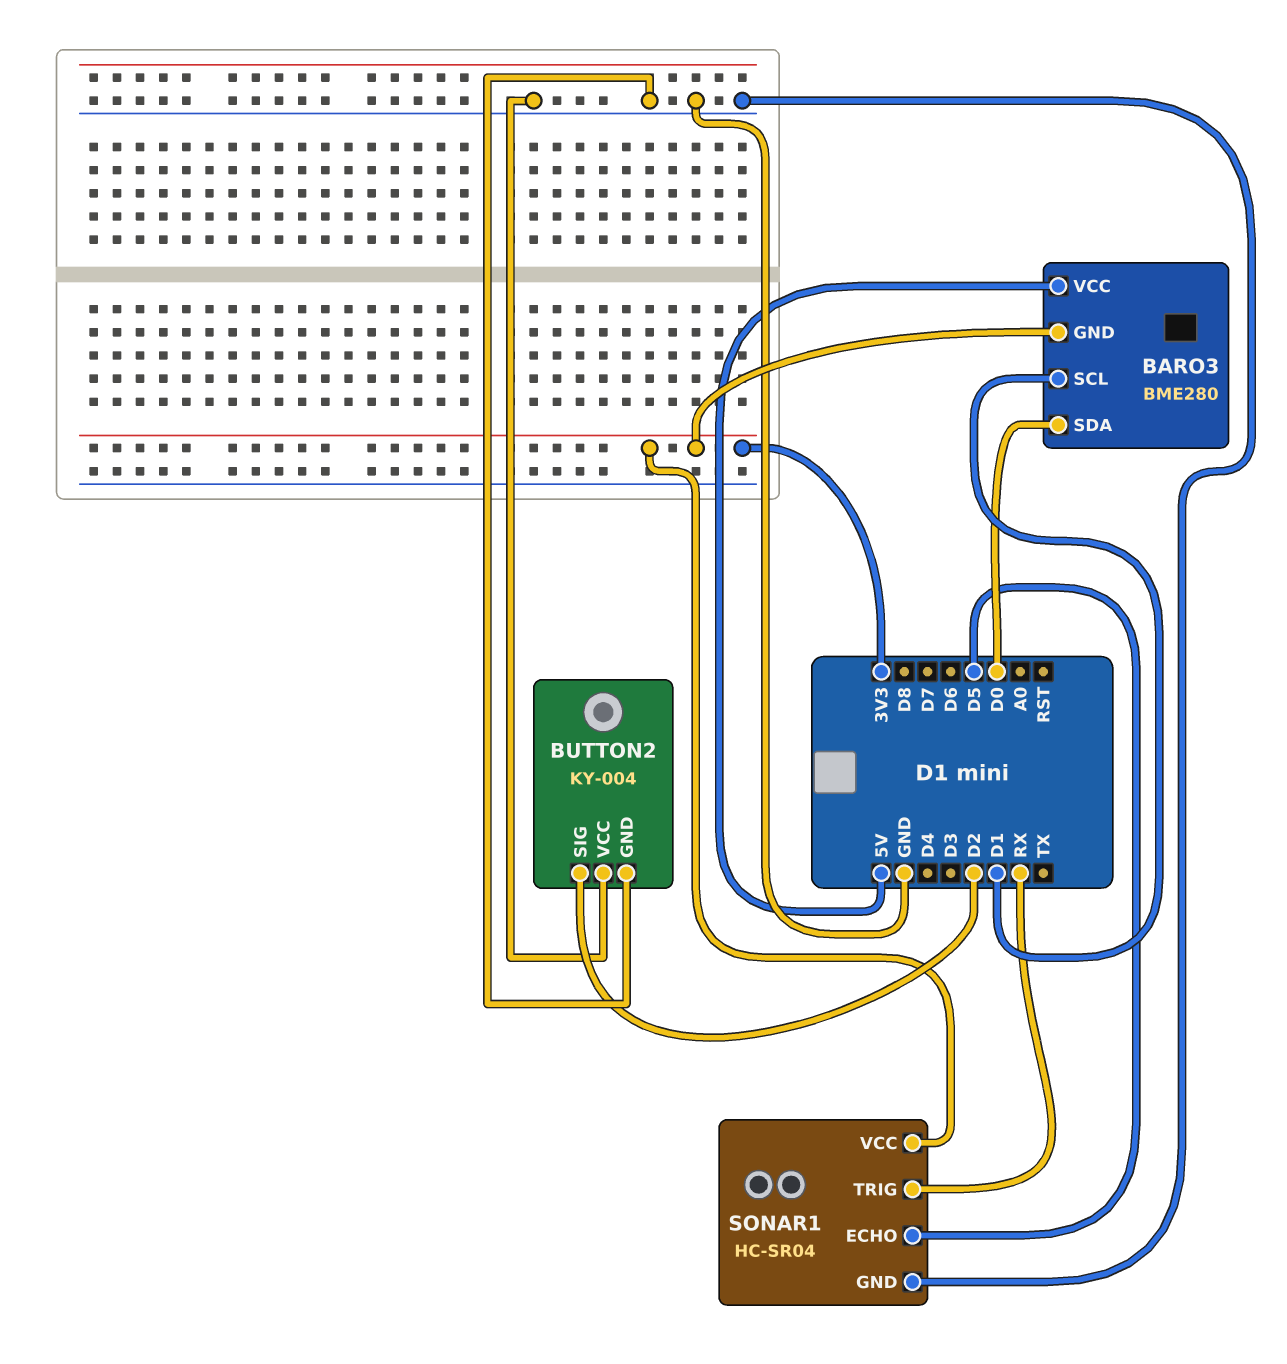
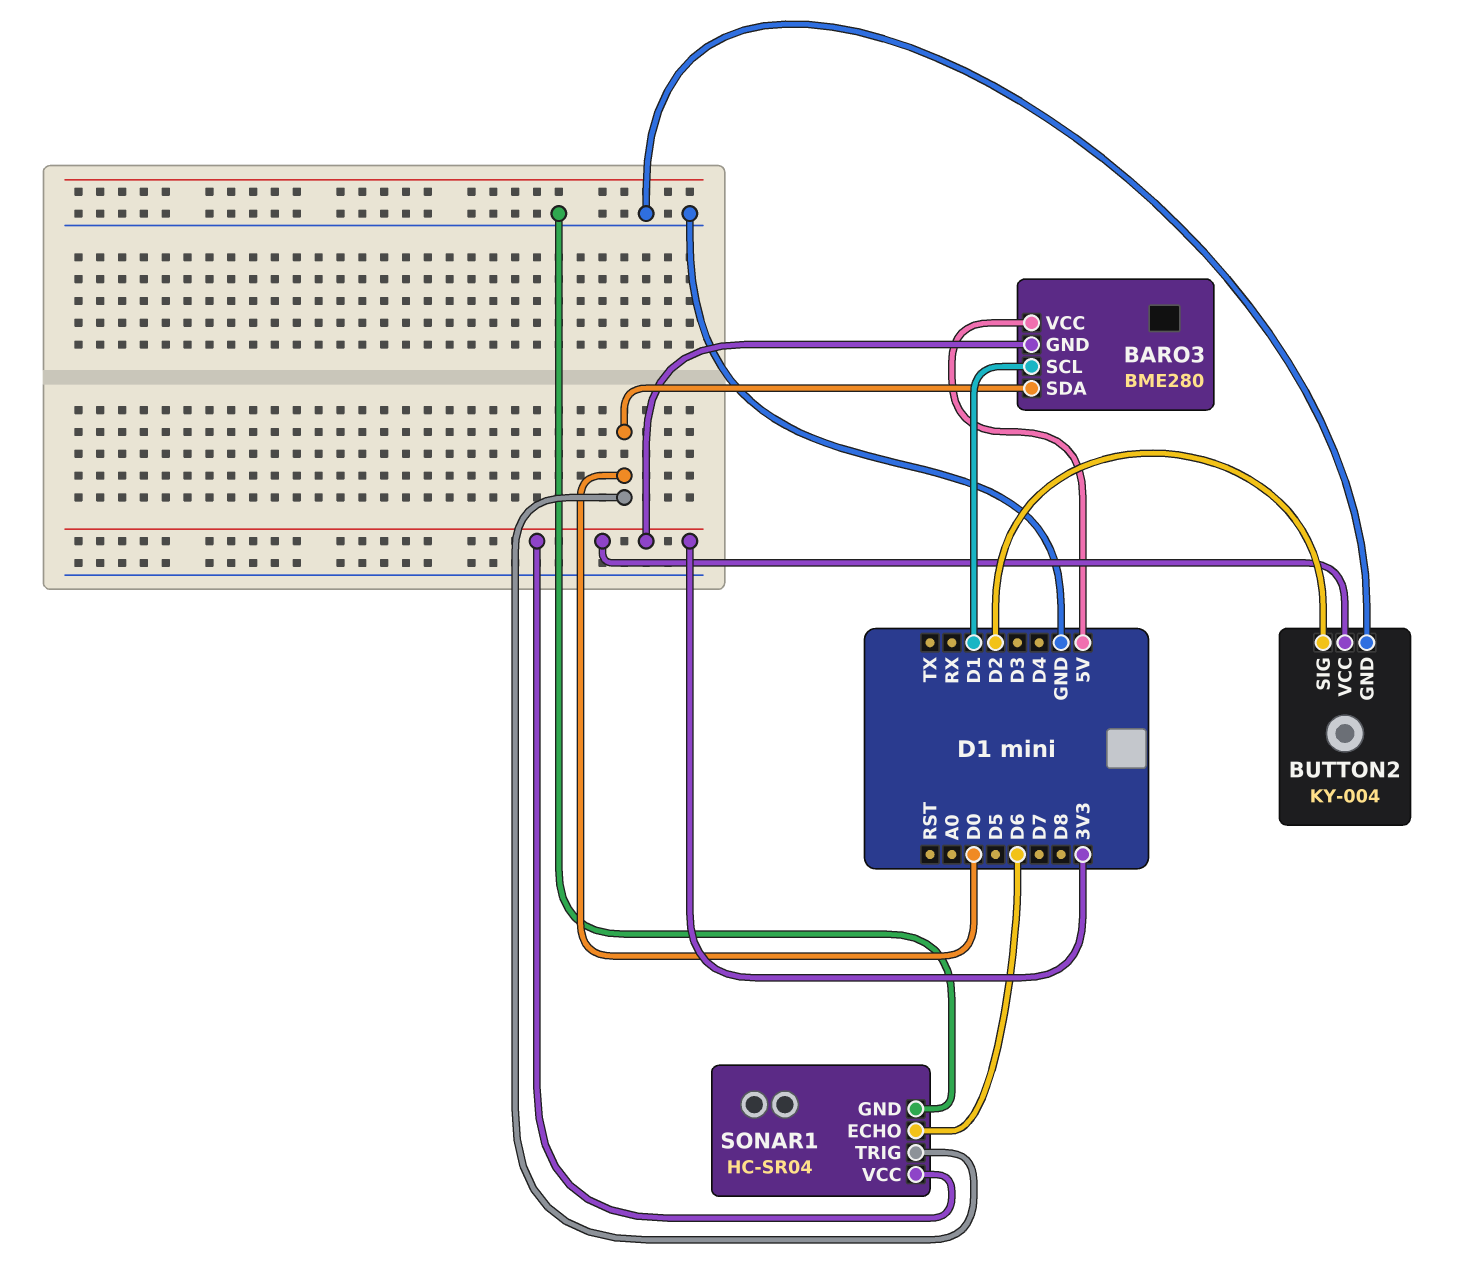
BUTTON2 pin VCC: GND -> 3V3
SONAR1 pin ECHO: D5 -> D6
SONAR1 pin TRIG: RX -> D0

